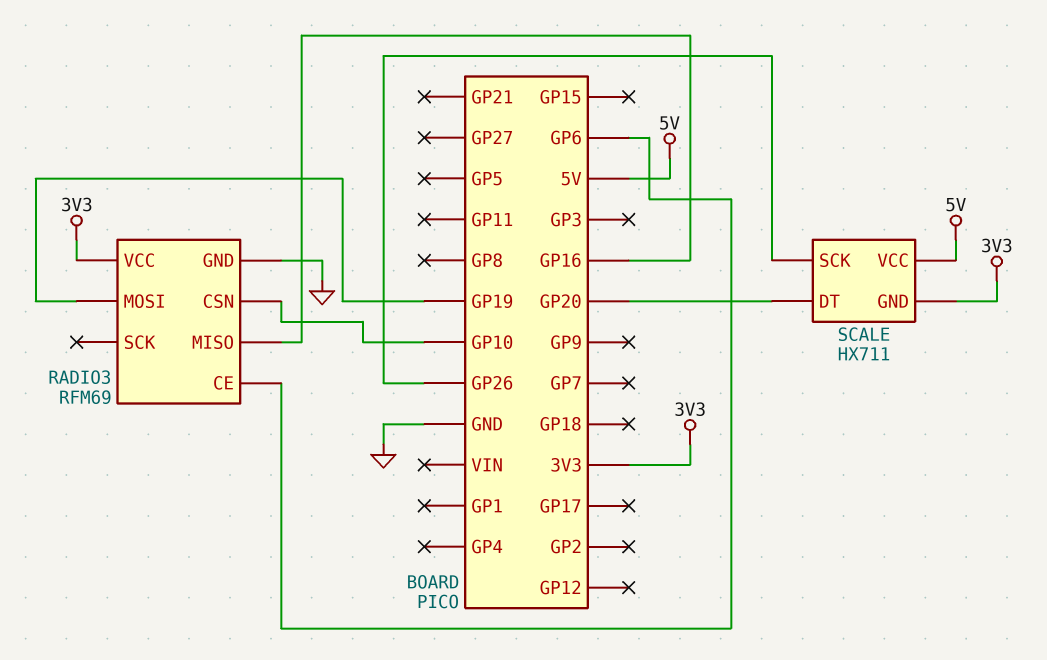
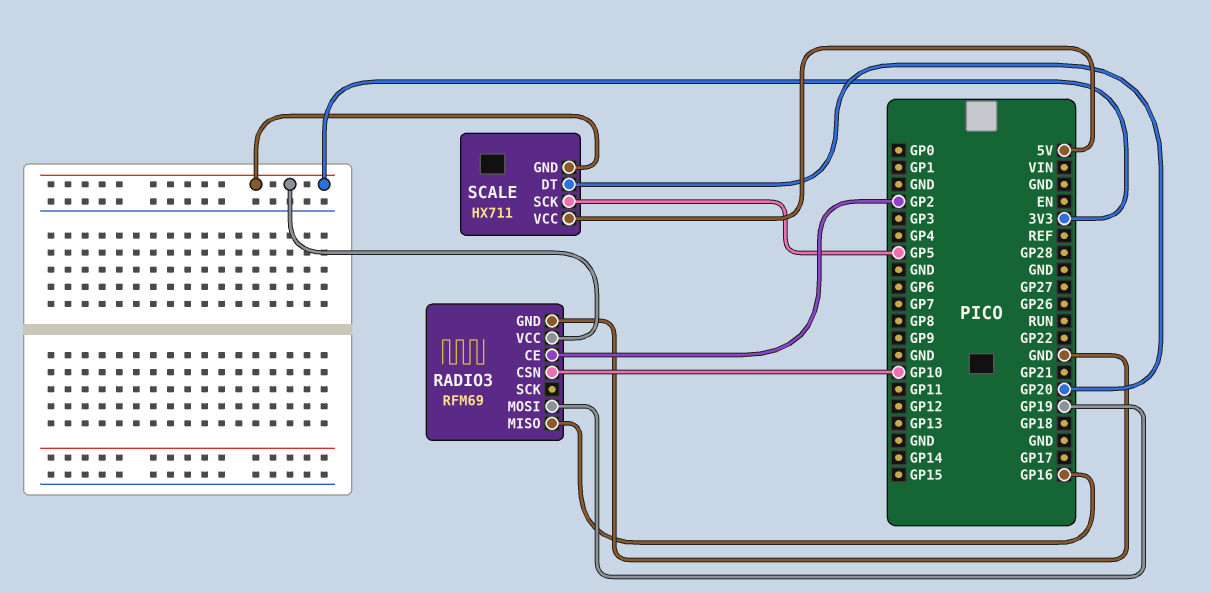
RADIO3 pin CE: GP6 -> GP2
SCALE pin SCK: GP26 -> GP5

